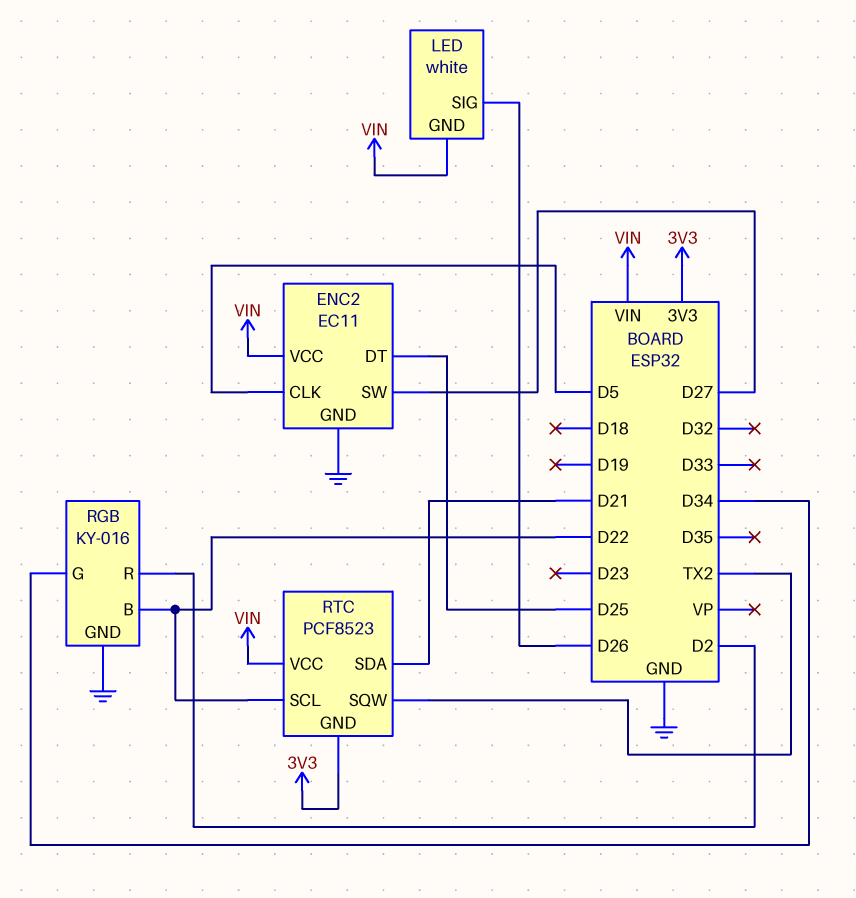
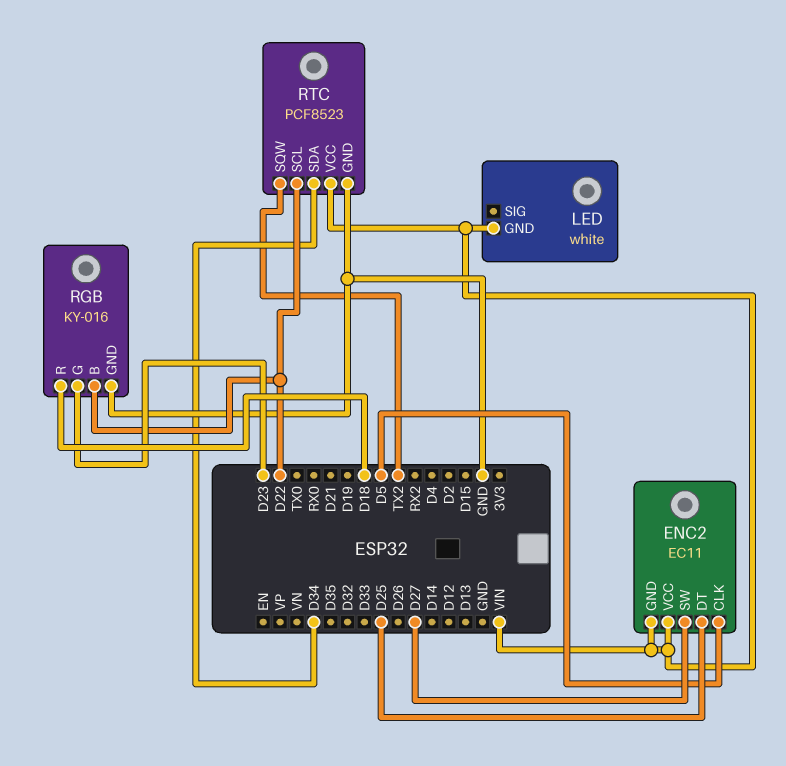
ENC2 pin GND: GND -> VIN
LED pin SIG: D26 -> none
RGB pin G: D34 -> D23
RGB pin R: D2 -> D18
RTC pin GND: 3V3 -> GND
RTC pin SDA: D21 -> D34

